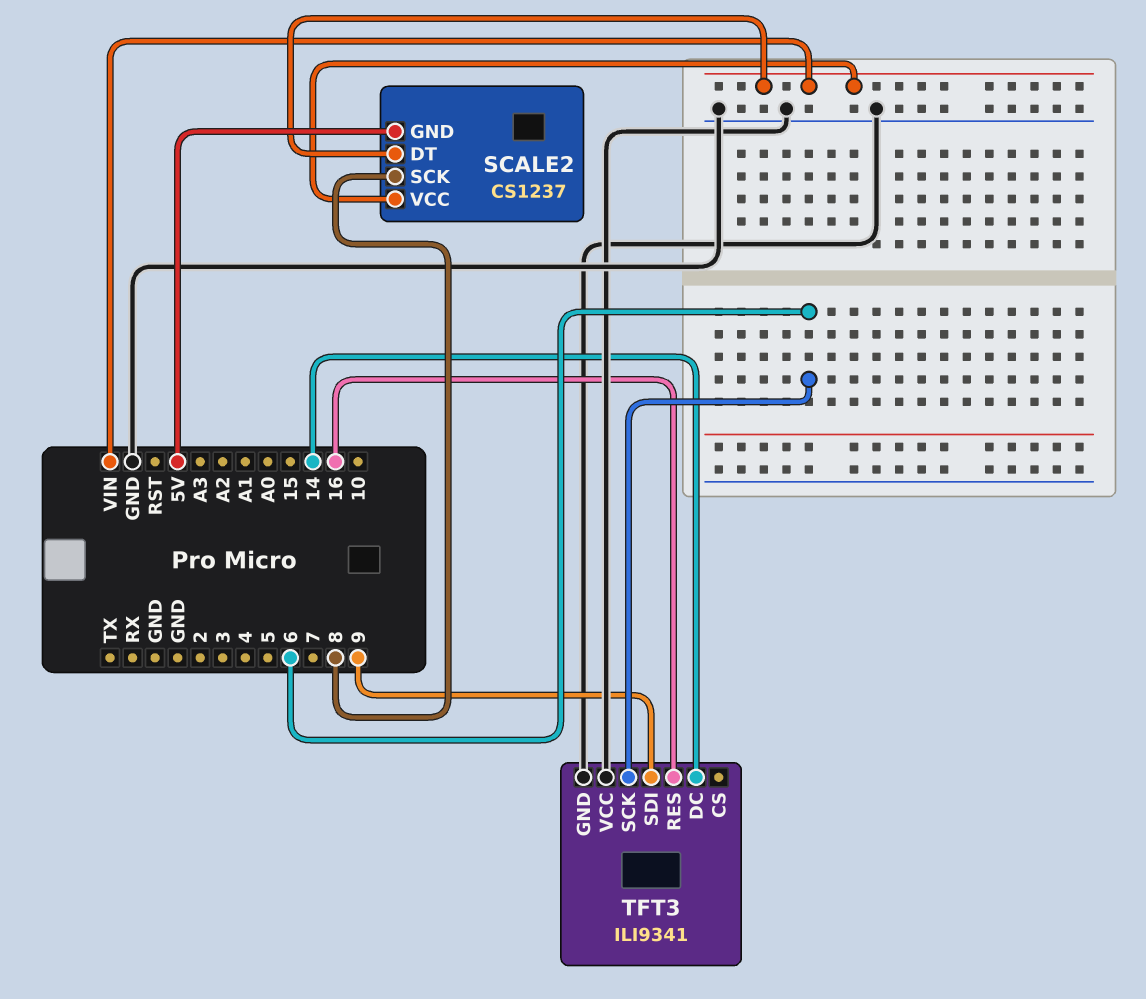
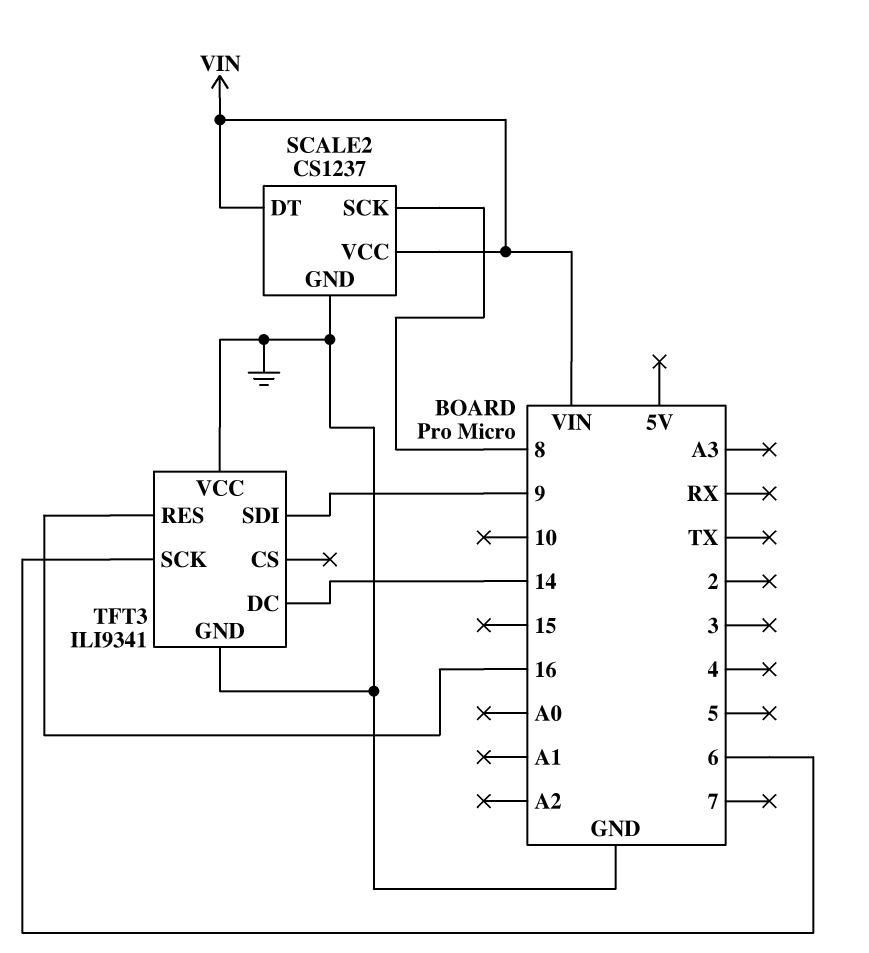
SCALE2 pin GND: 5V -> GND

